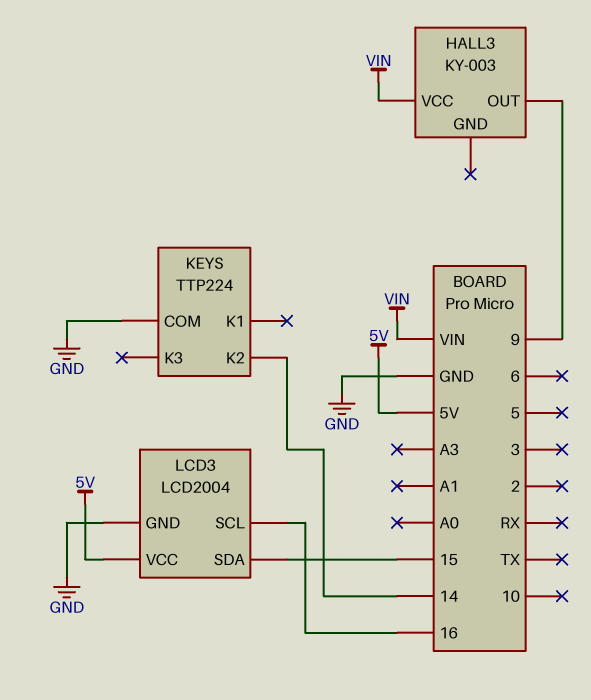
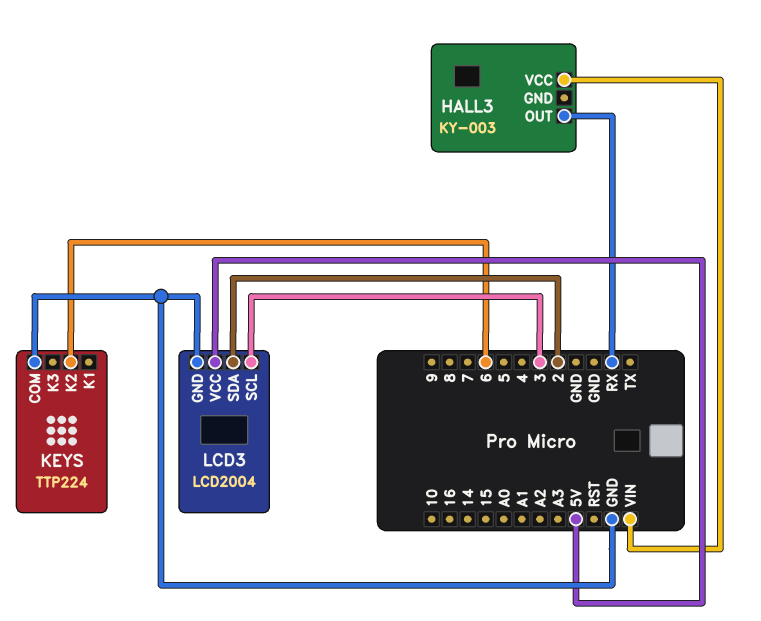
HALL3 pin OUT: 9 -> RX
KEYS pin K2: 14 -> 6
LCD3 pin SCL: 16 -> 3
LCD3 pin SDA: 15 -> 2

